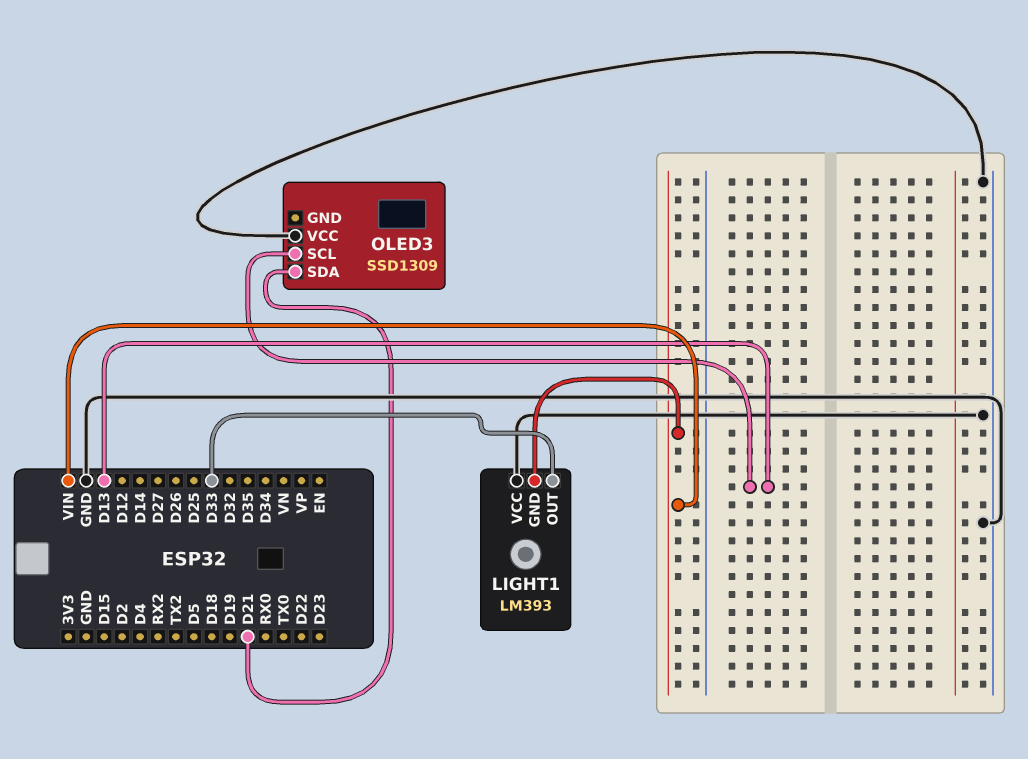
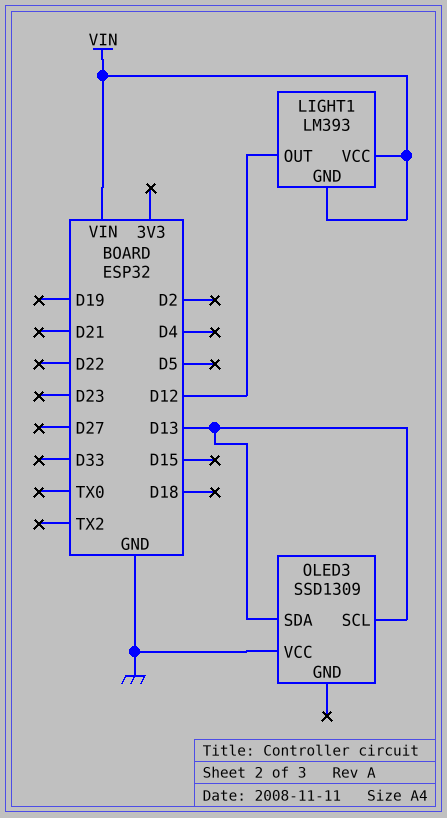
LIGHT1 pin OUT: D33 -> D12
LIGHT1 pin VCC: GND -> VIN
OLED3 pin SDA: D21 -> D13

